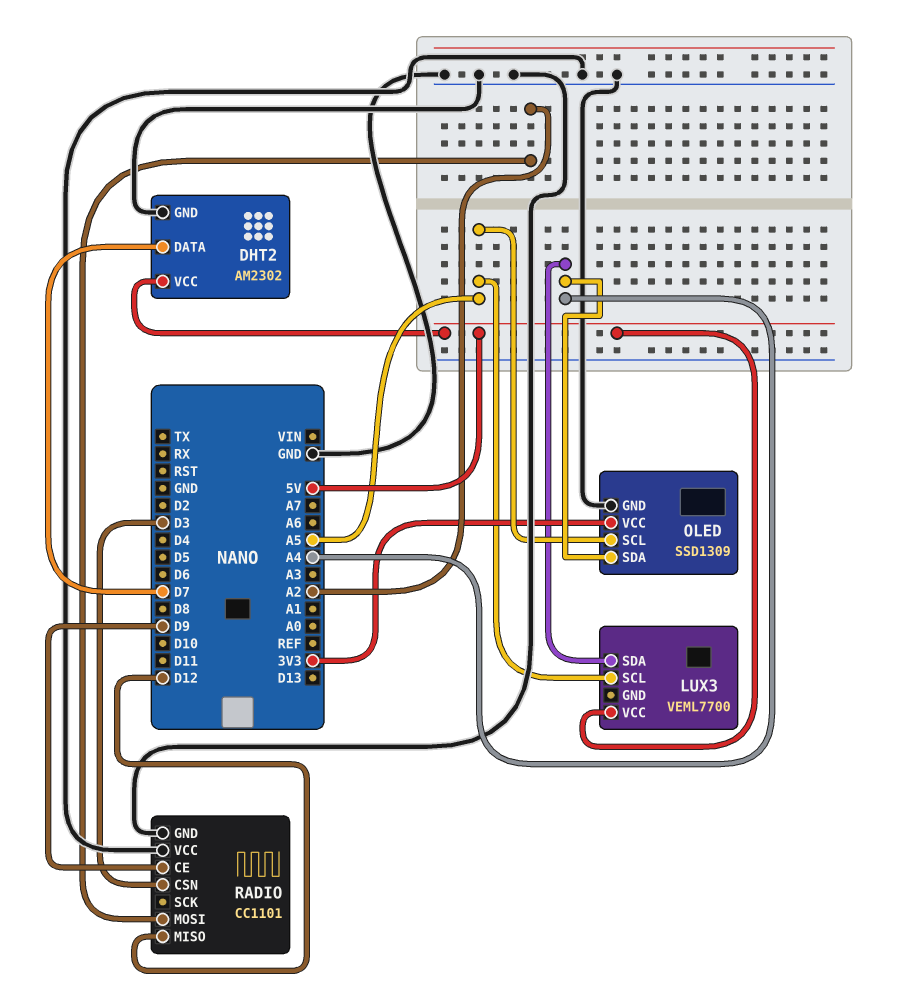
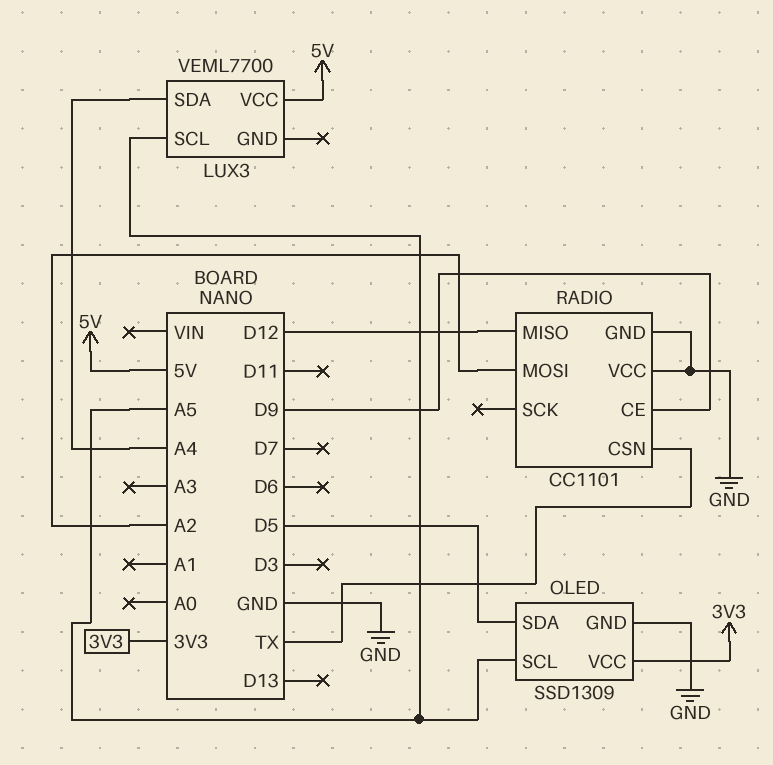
DHT2: AM2302 -> none
DHT2 pin DATA: D7 -> none
DHT2 pin GND: GND -> none
DHT2 pin VCC: 5V -> none
OLED pin SDA: A4 -> D5
RADIO pin CSN: D3 -> TX

